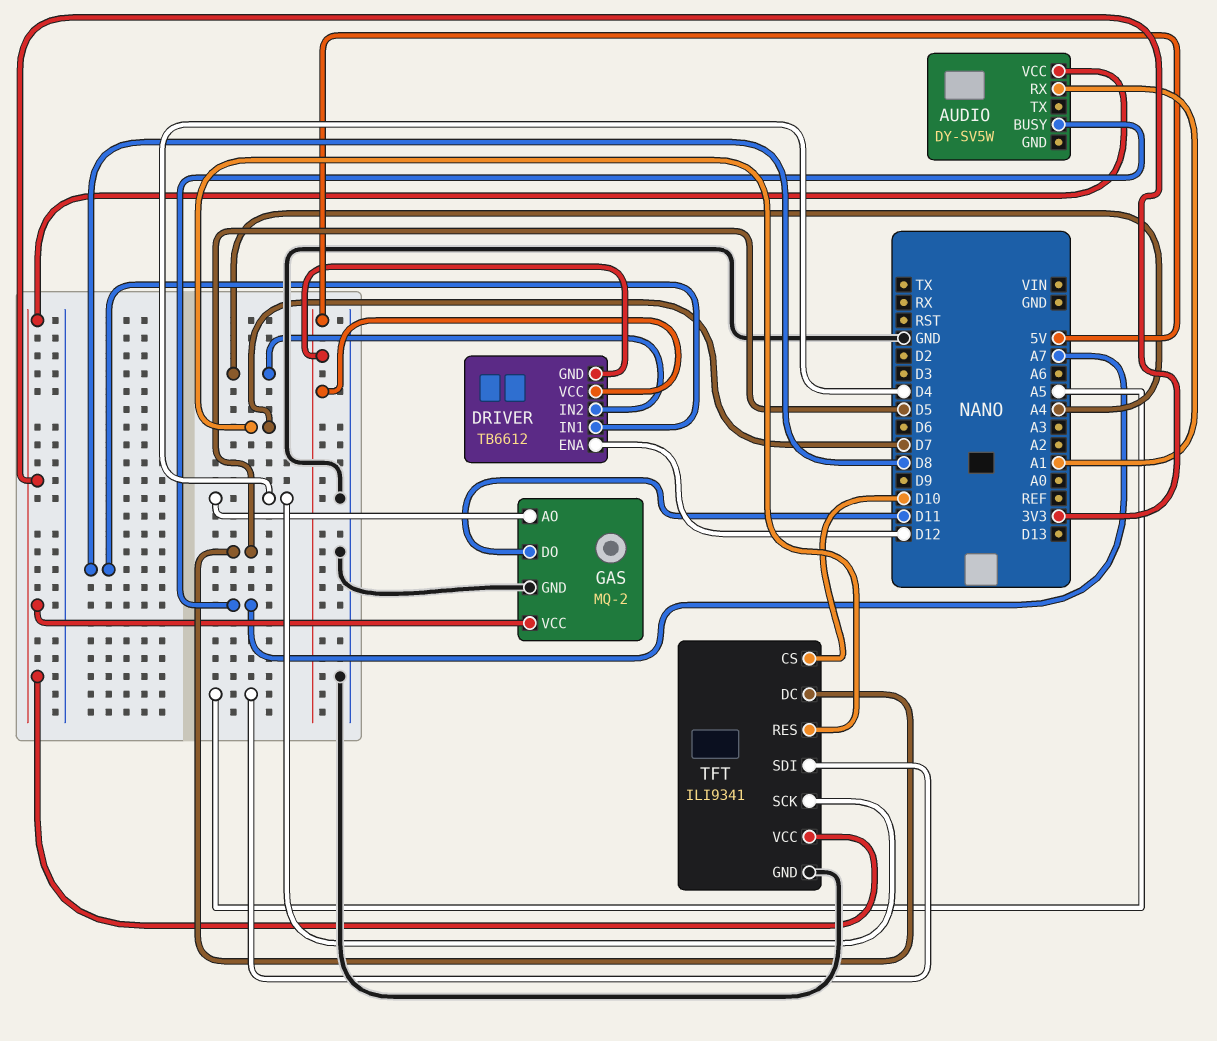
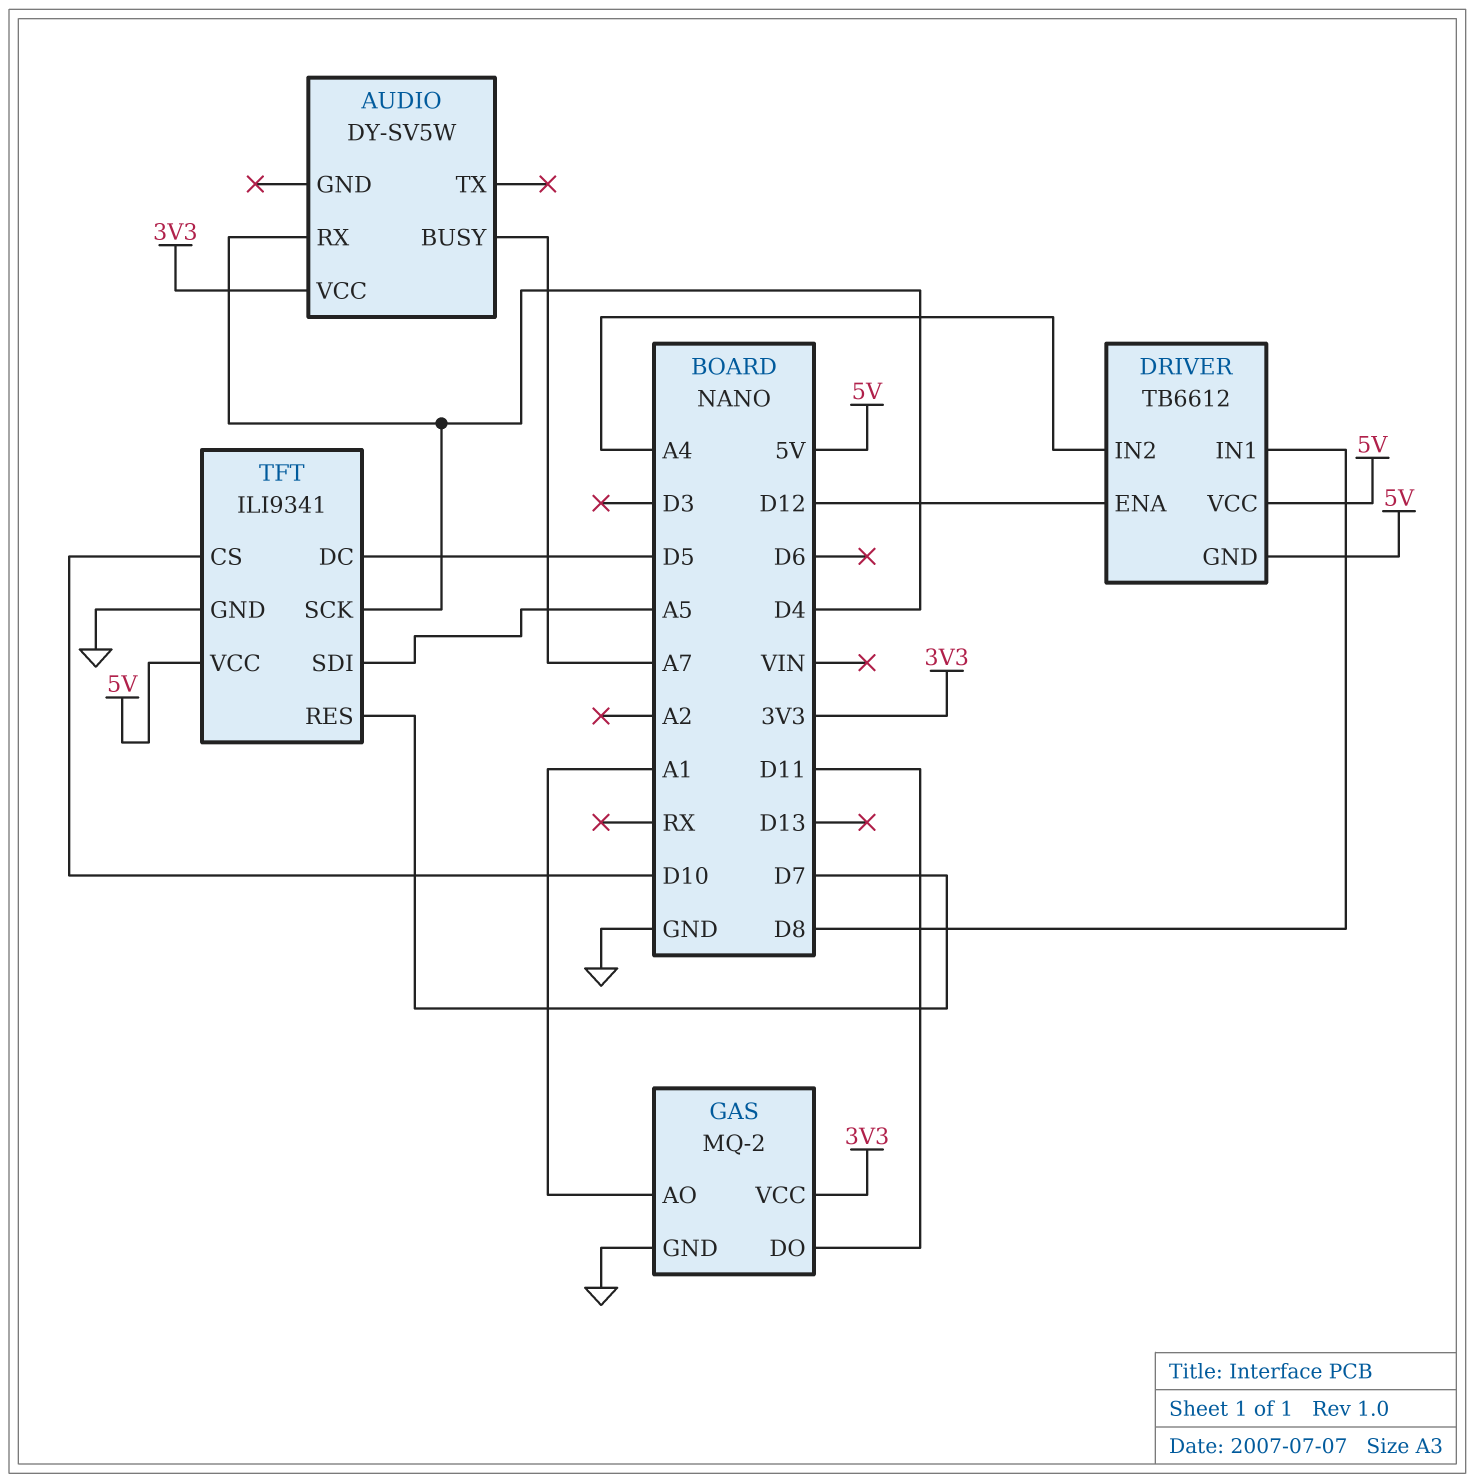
AUDIO pin RX: A1 -> D4
GAS pin AO: D4 -> A1
TFT pin VCC: 3V3 -> 5V

